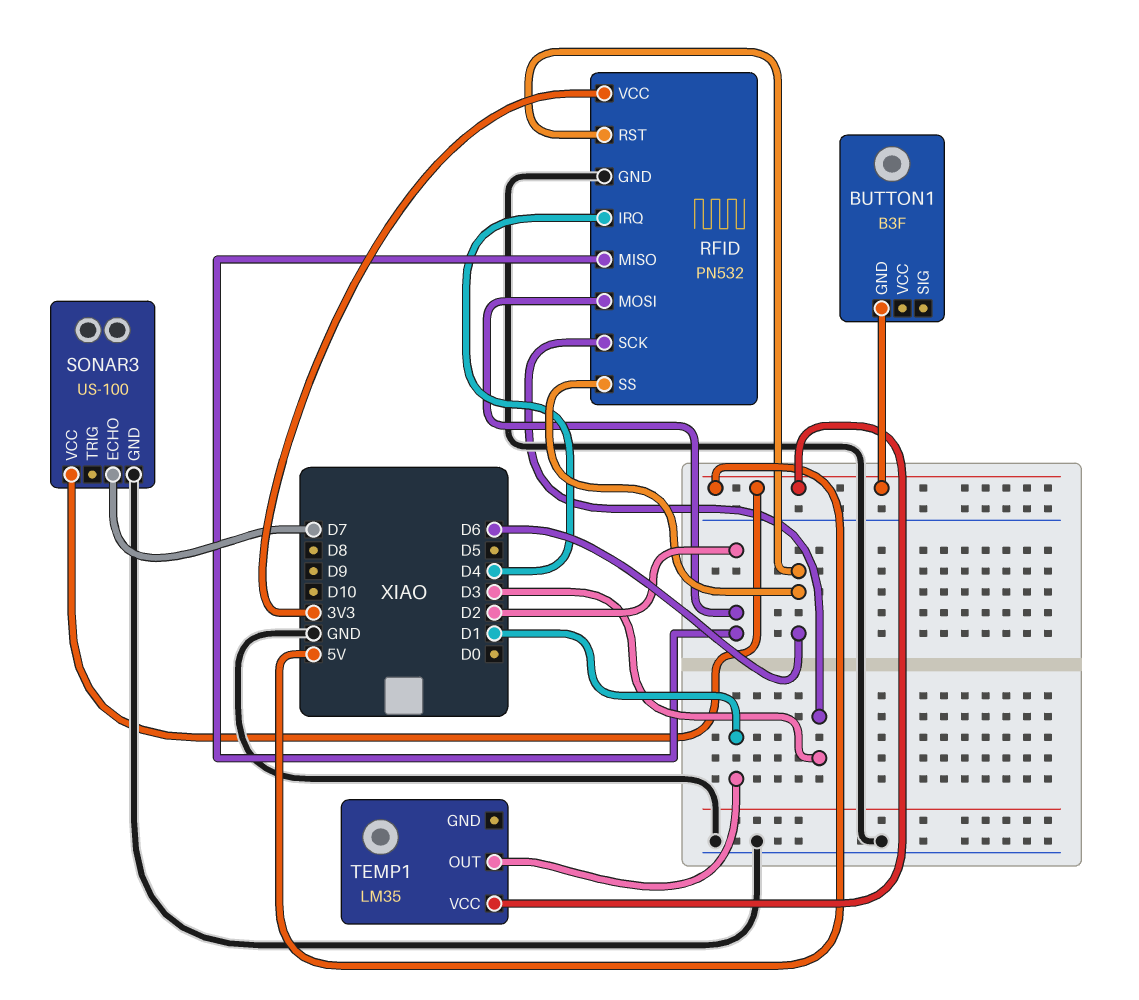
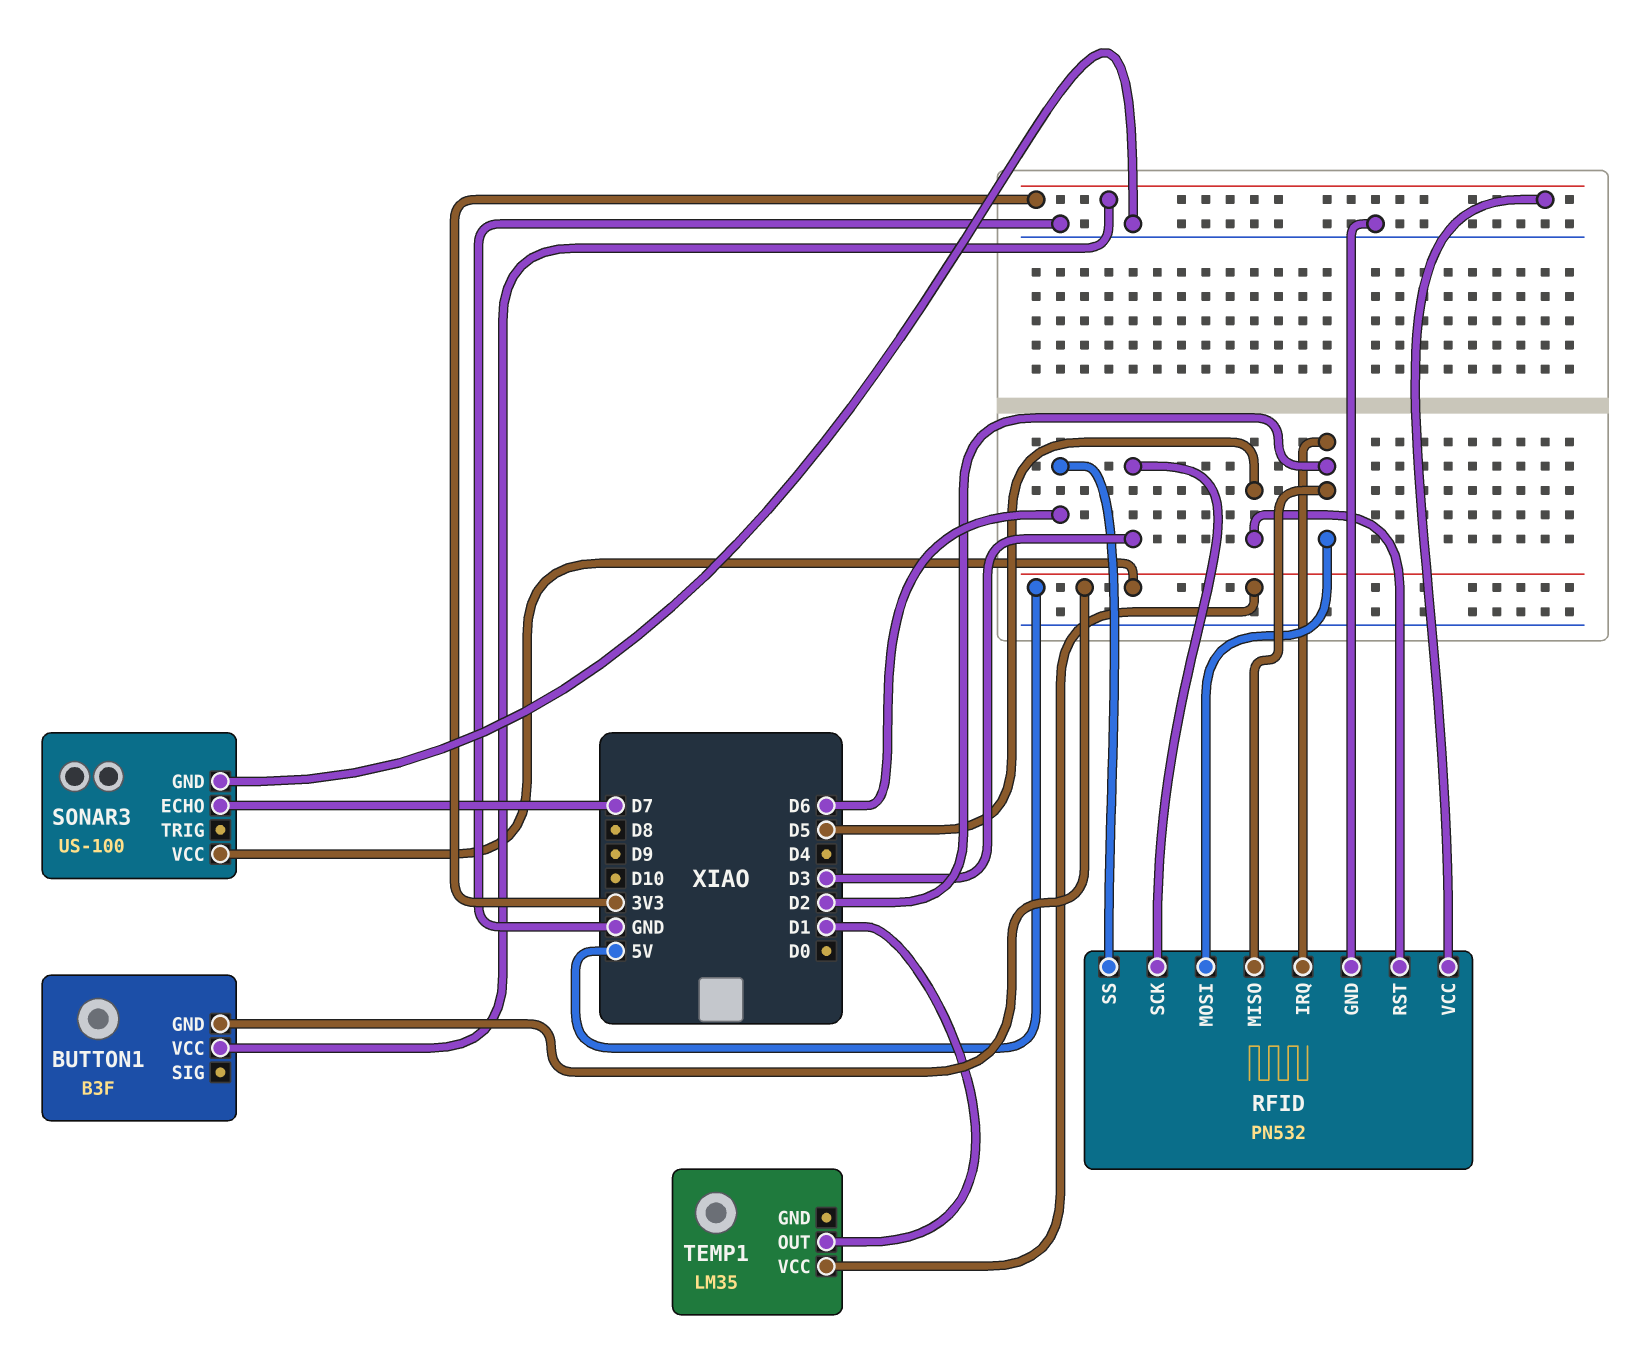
BUTTON1 pin VCC: none -> 3V3
RFID pin IRQ: D4 -> D2
RFID pin RST: D6 -> D5

